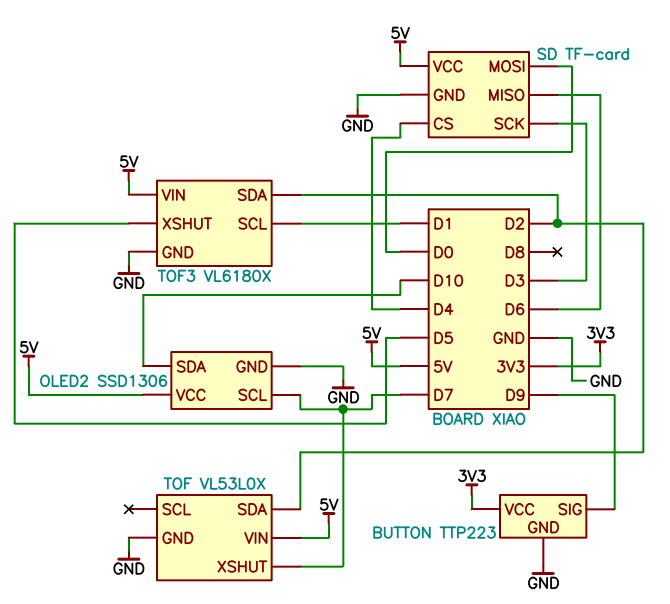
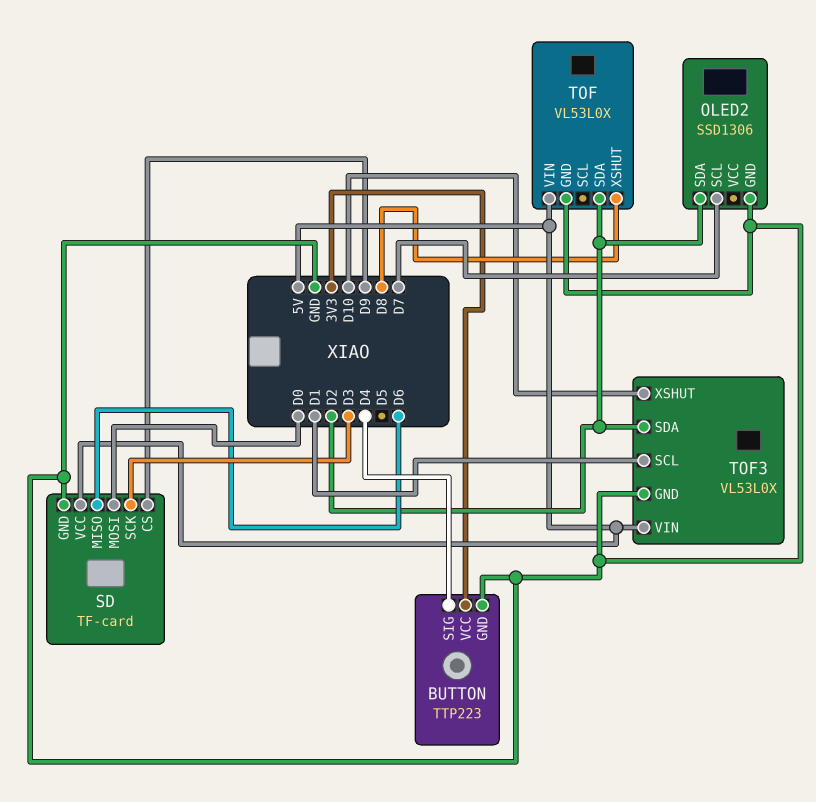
BUTTON pin SIG: D9 -> D4
OLED2 pin SDA: D10 -> D2
OLED2 pin VCC: 5V -> none
SD pin CS: D4 -> D9
TOF pin XSHUT: D7 -> D8
TOF3: VL6180X -> VL53L0X
TOF3 pin XSHUT: D5 -> D10

